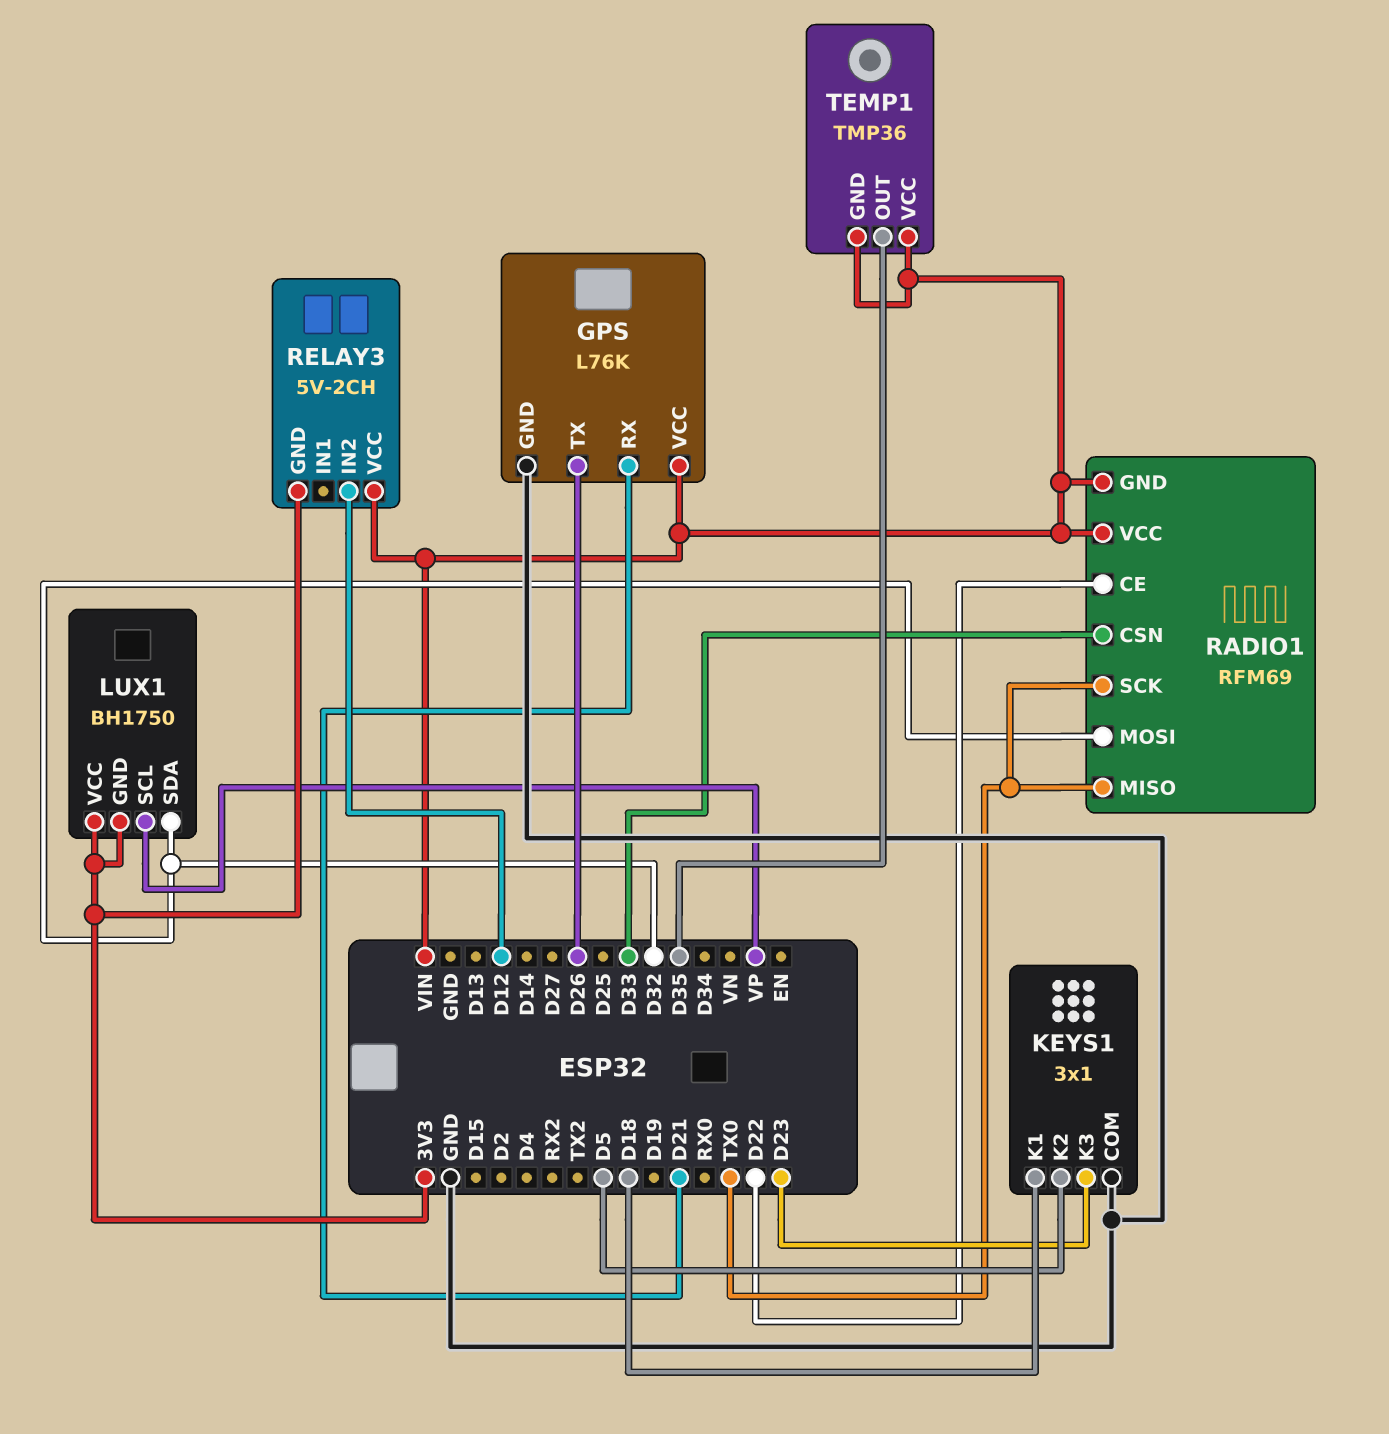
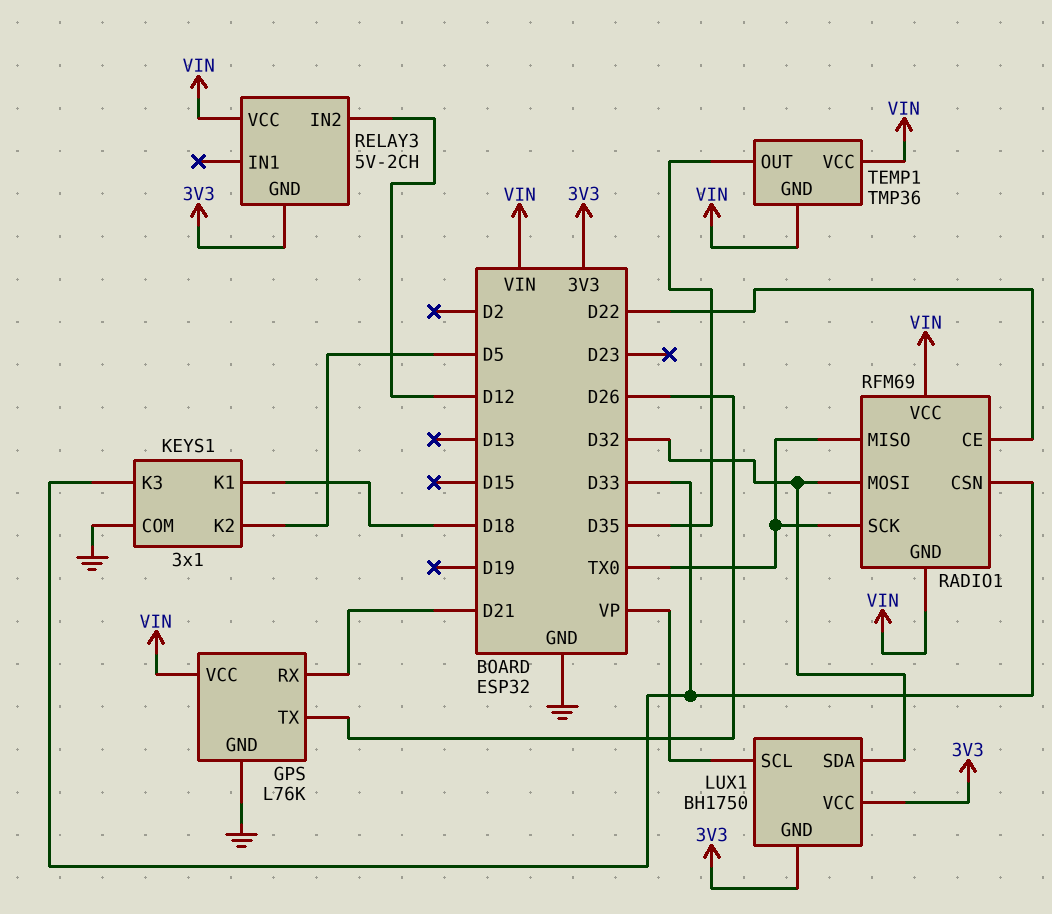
KEYS1 pin K3: D23 -> D33

